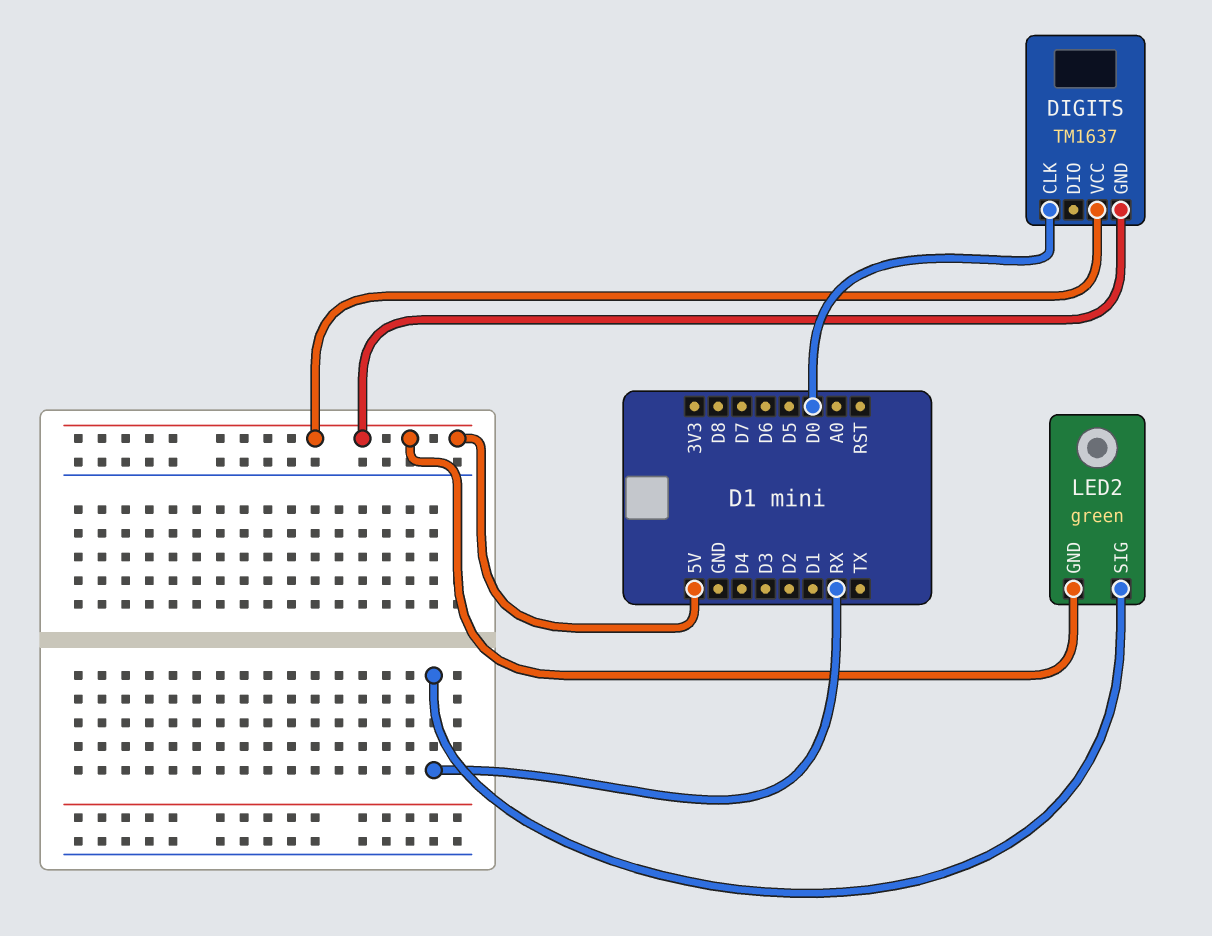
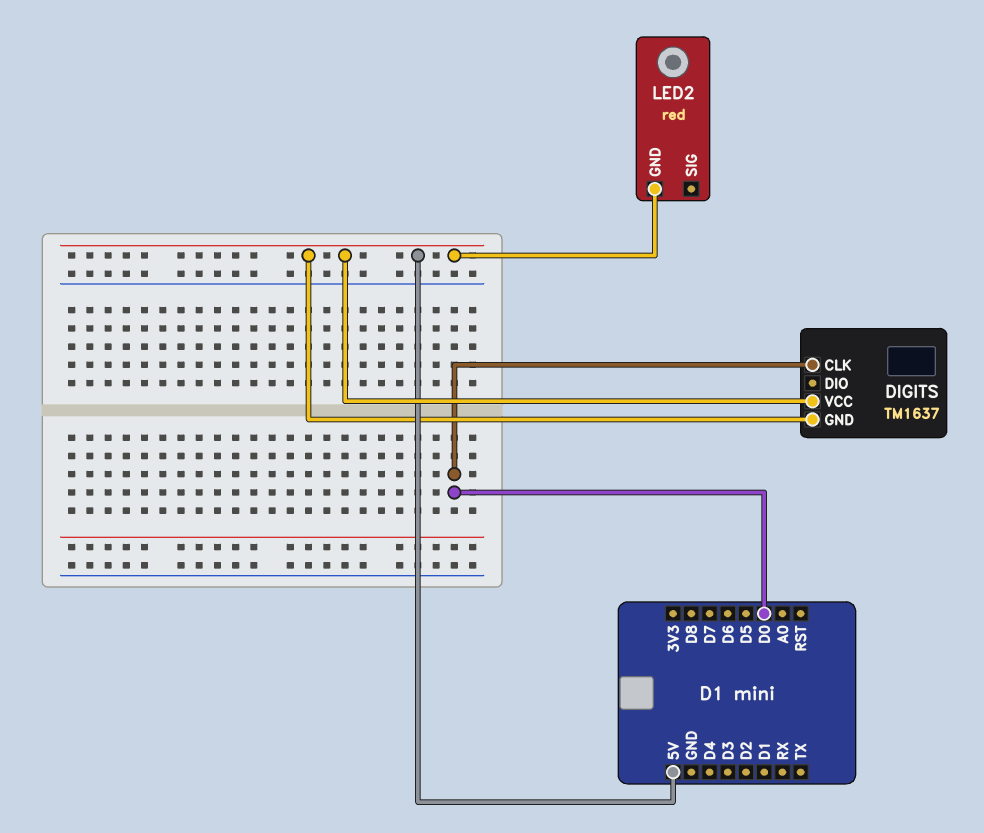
LED2: green -> red
LED2 pin SIG: RX -> none

